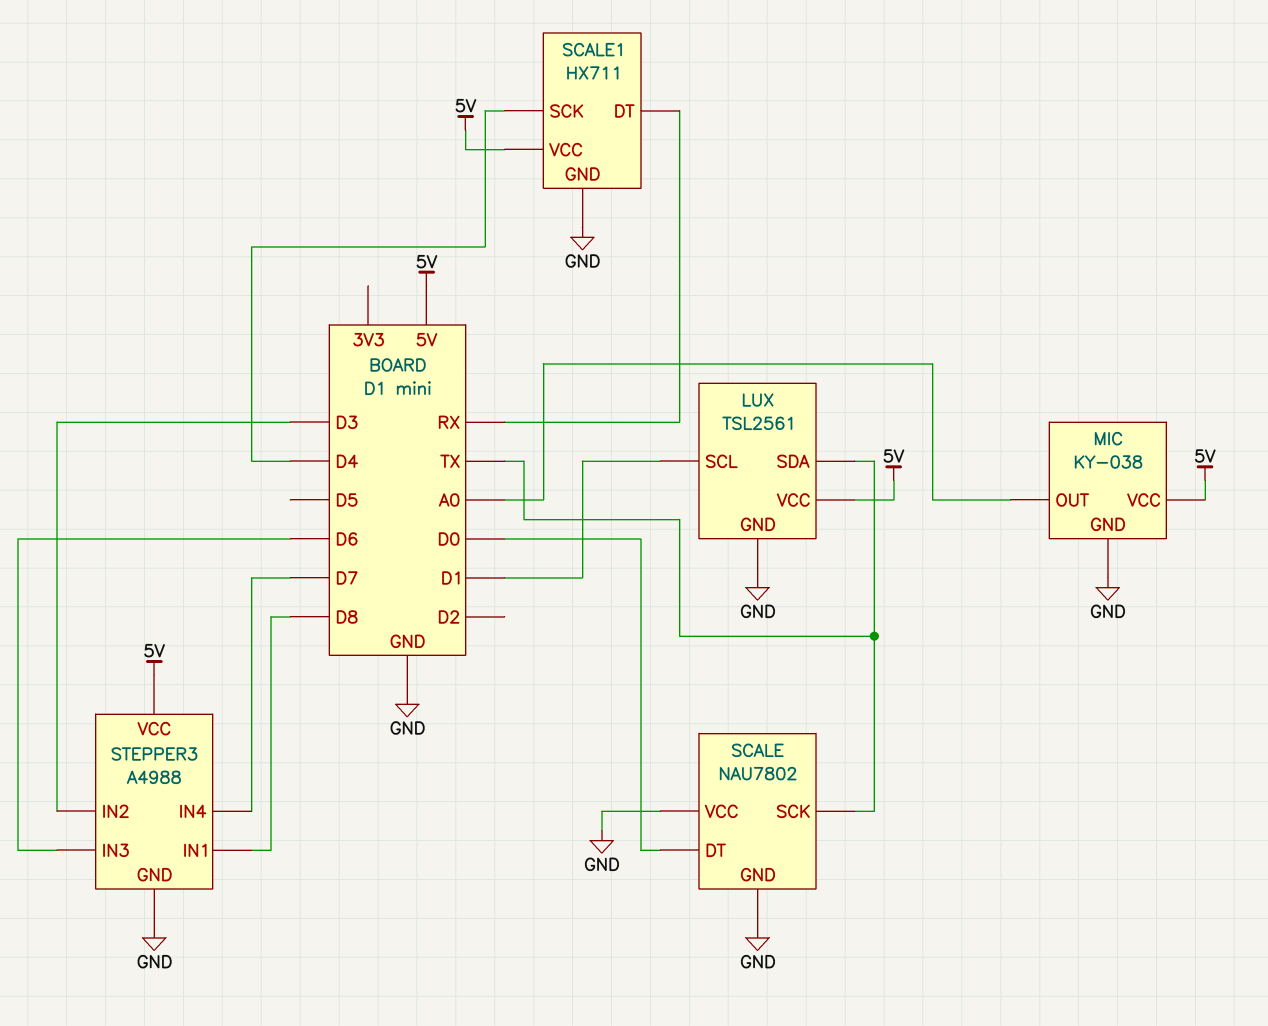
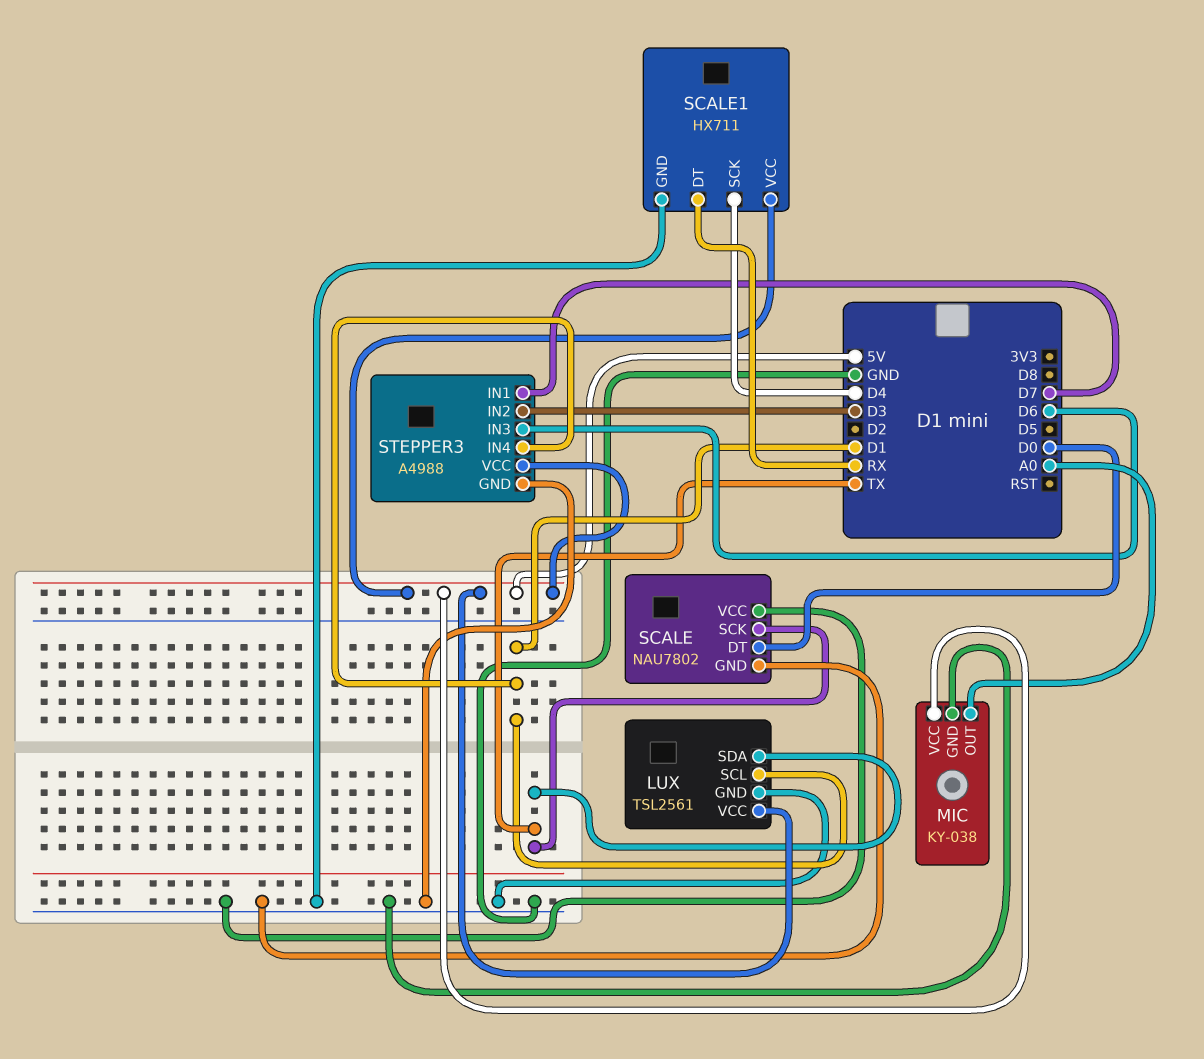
STEPPER3 pin IN1: D8 -> D7
STEPPER3 pin IN4: D7 -> D1

